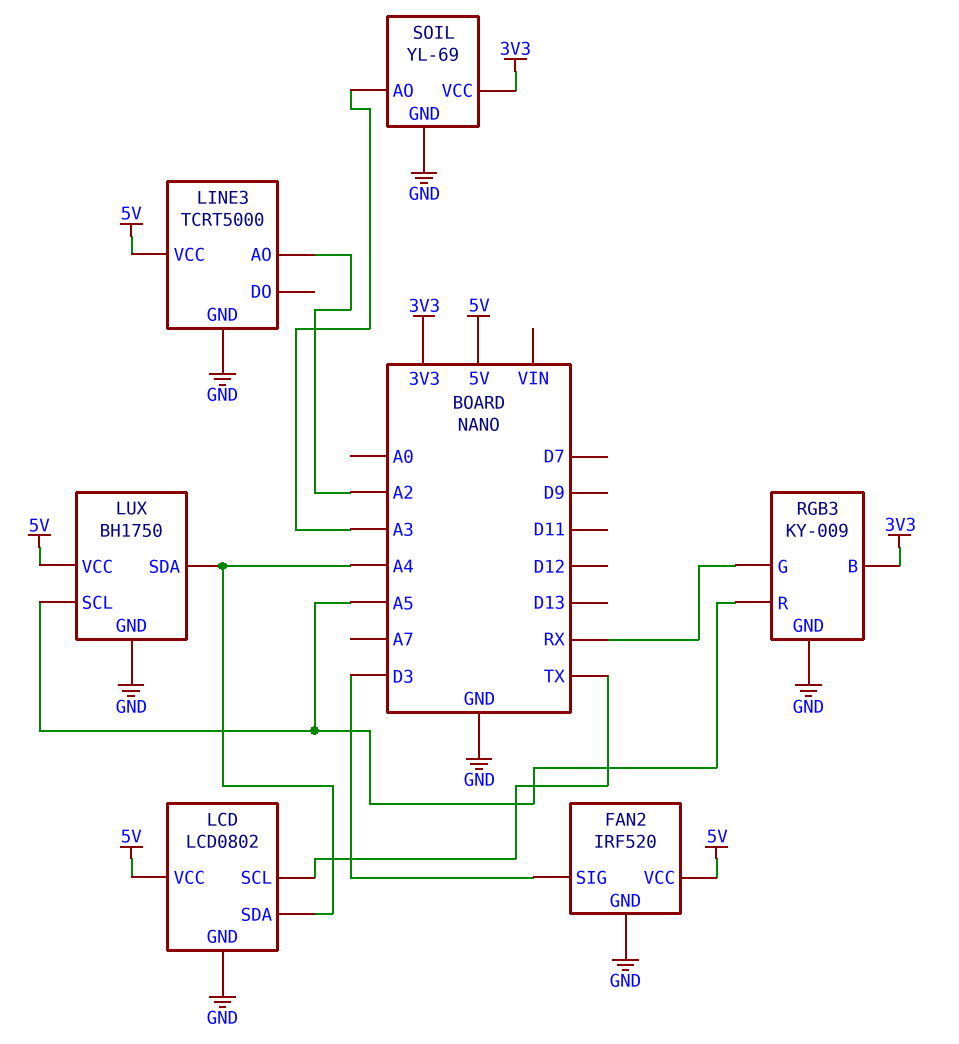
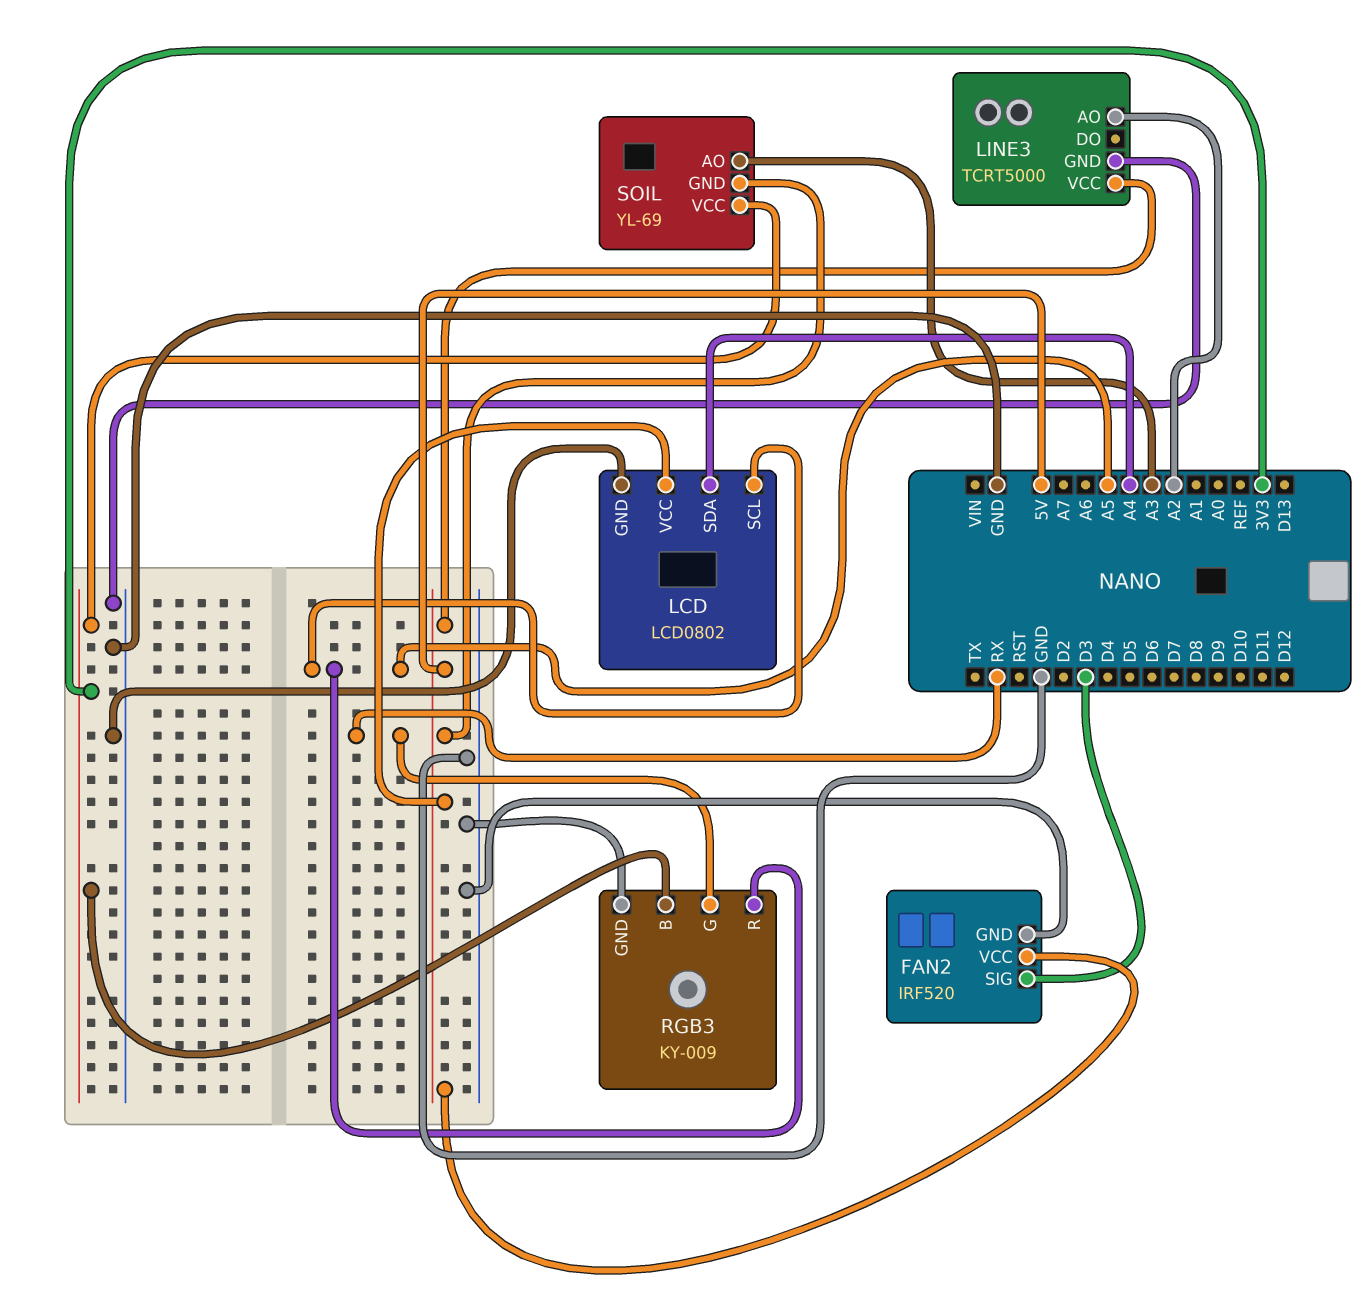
LCD pin SCL: TX -> A5
LUX: BH1750 -> none
LUX pin GND: GND -> none
LUX pin SCL: A5 -> none
LUX pin SDA: A4 -> none
LUX pin VCC: 5V -> none
SOIL pin GND: GND -> 5V

